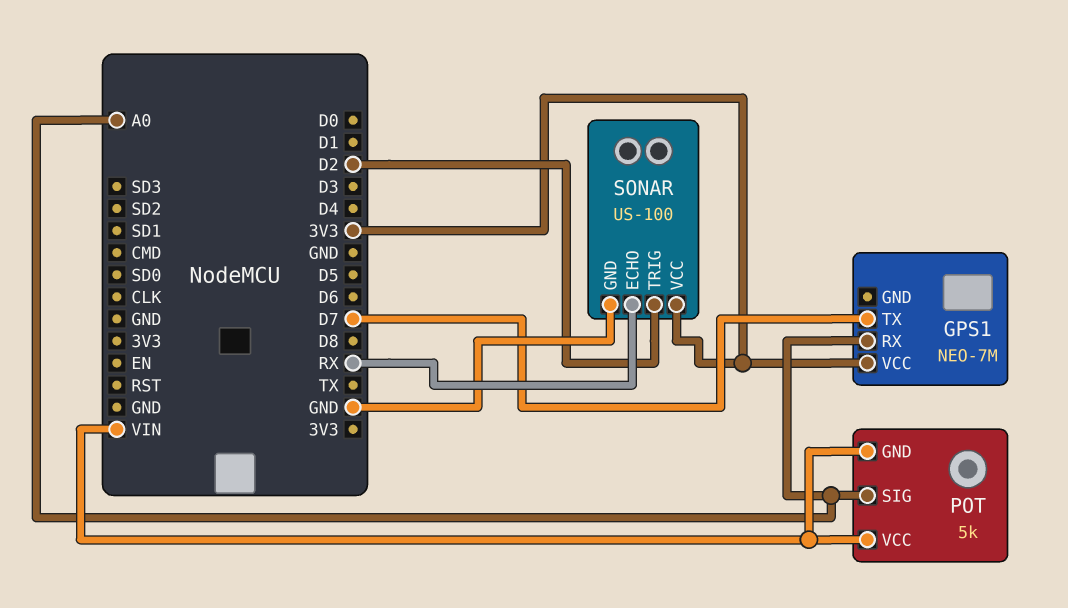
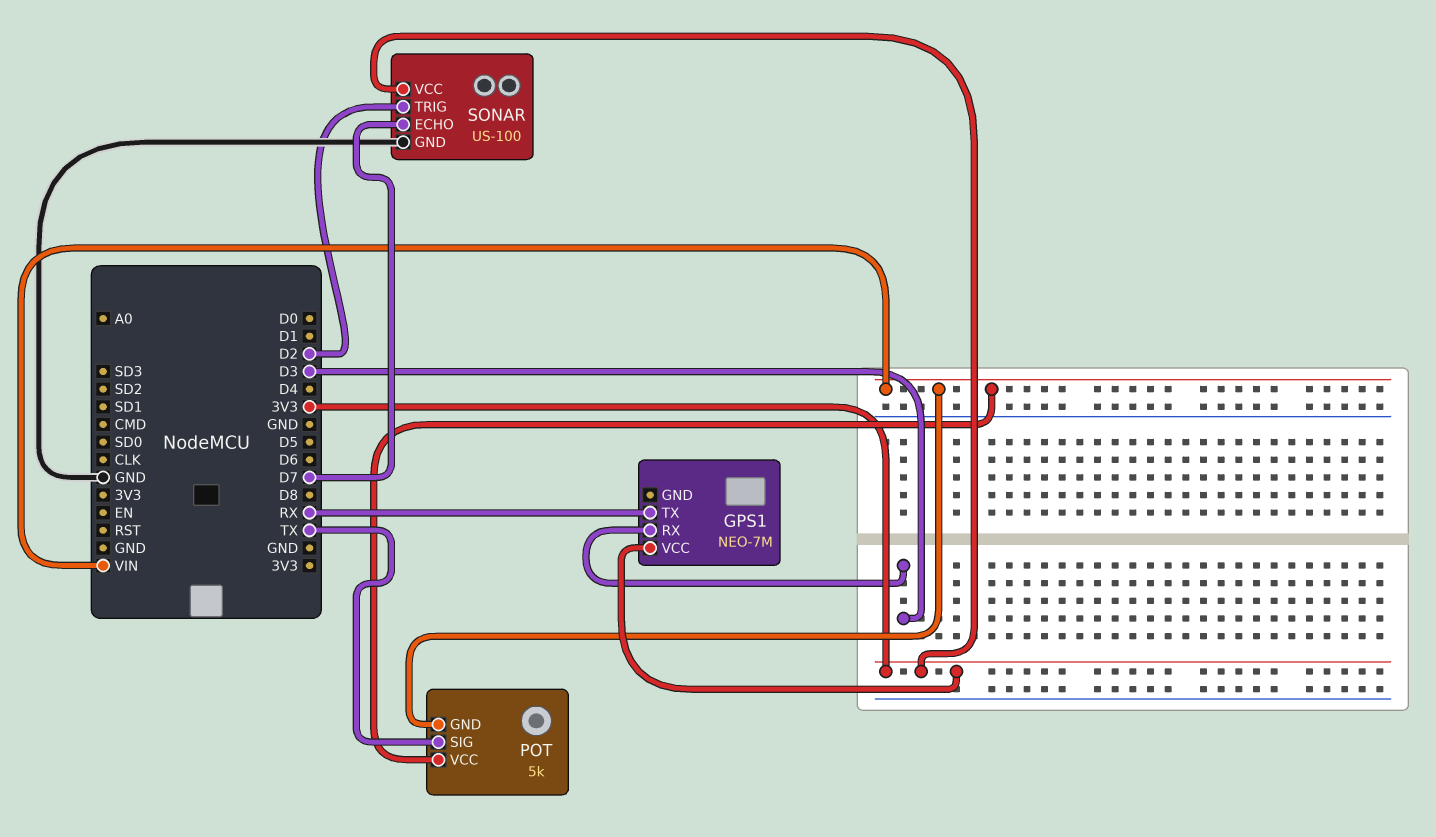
GPS1 pin RX: A0 -> D3
GPS1 pin TX: D7 -> RX
POT pin SIG: A0 -> TX
SONAR pin ECHO: RX -> D7

